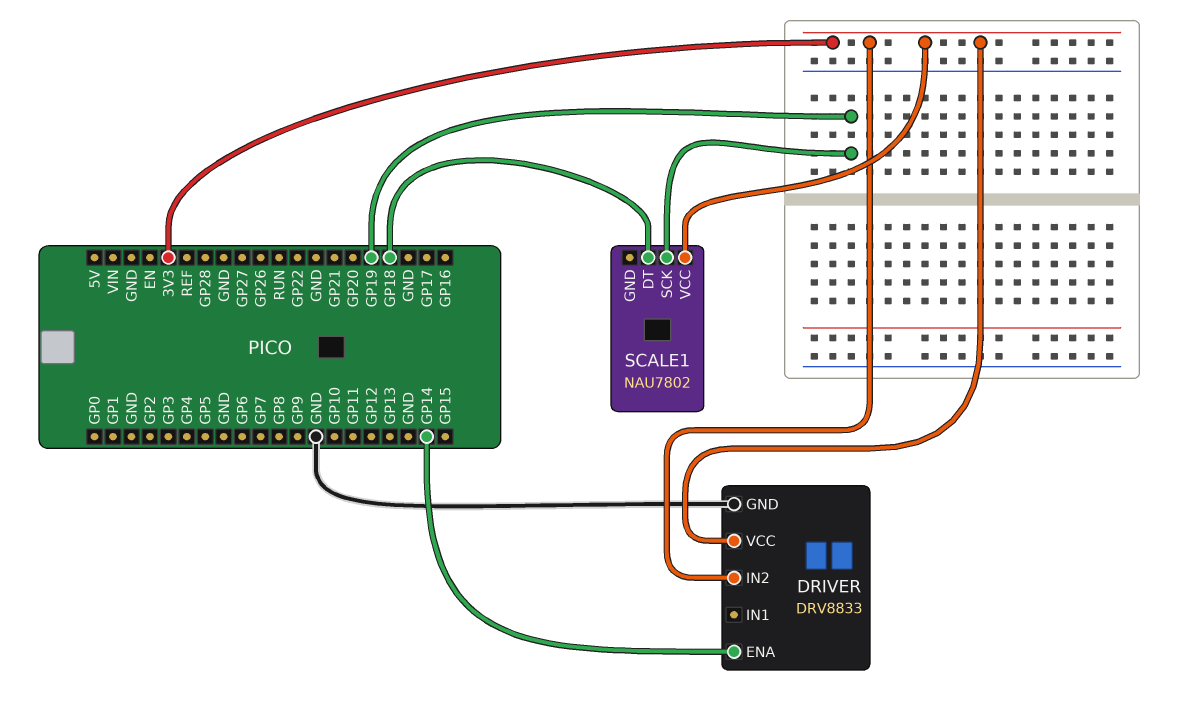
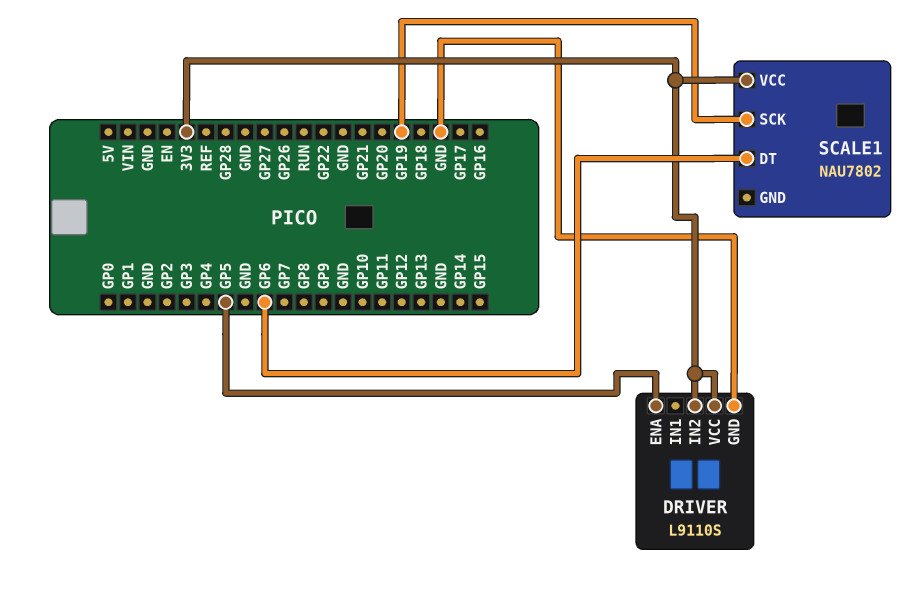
DRIVER: DRV8833 -> L9110S
DRIVER pin ENA: GP14 -> GP5
SCALE1 pin DT: GP18 -> GP6

